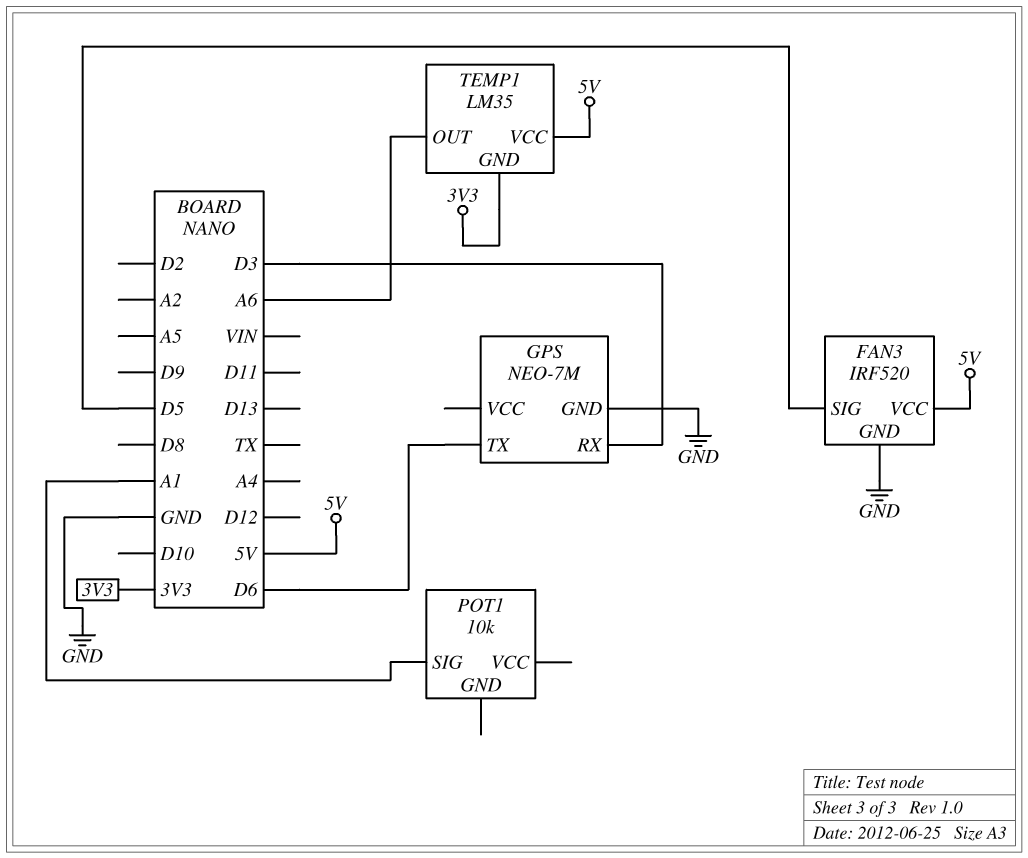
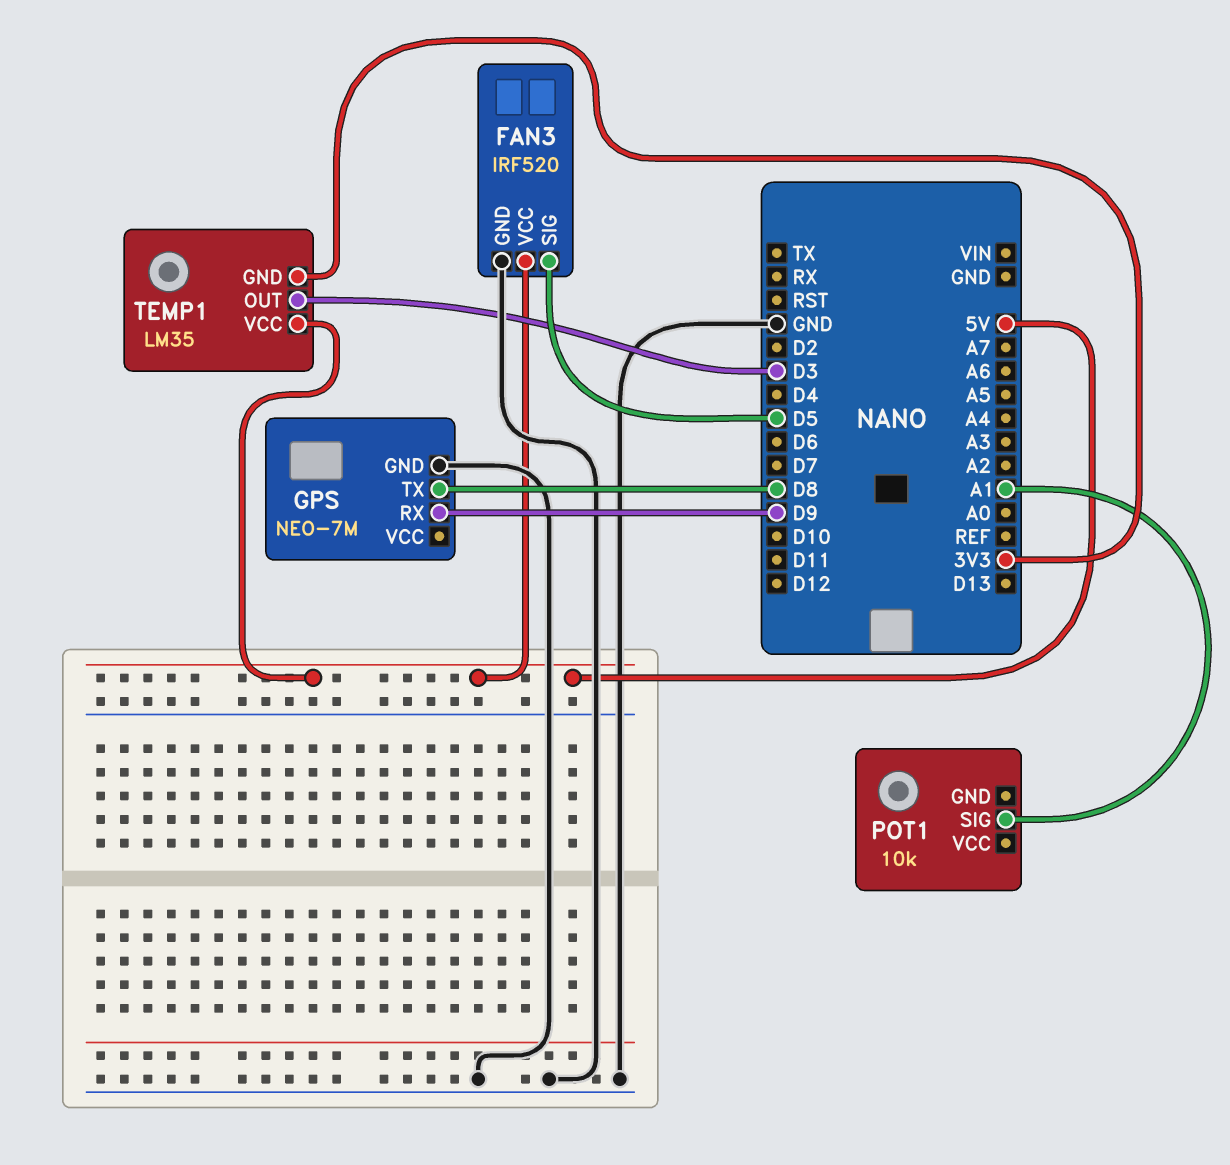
GPS pin RX: D3 -> D9
GPS pin TX: D6 -> D8
TEMP1 pin OUT: A6 -> D3

